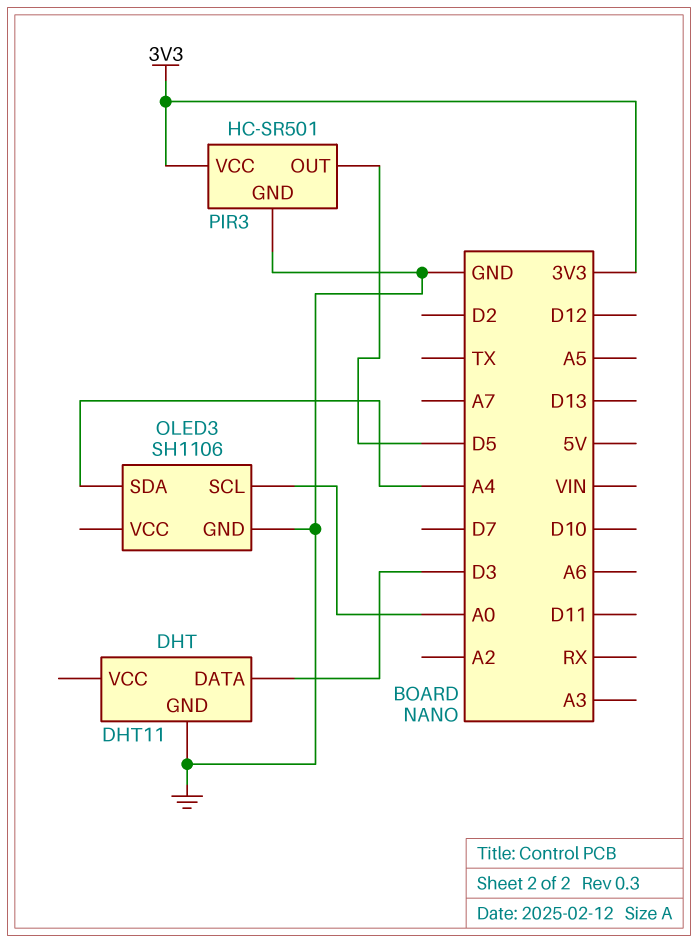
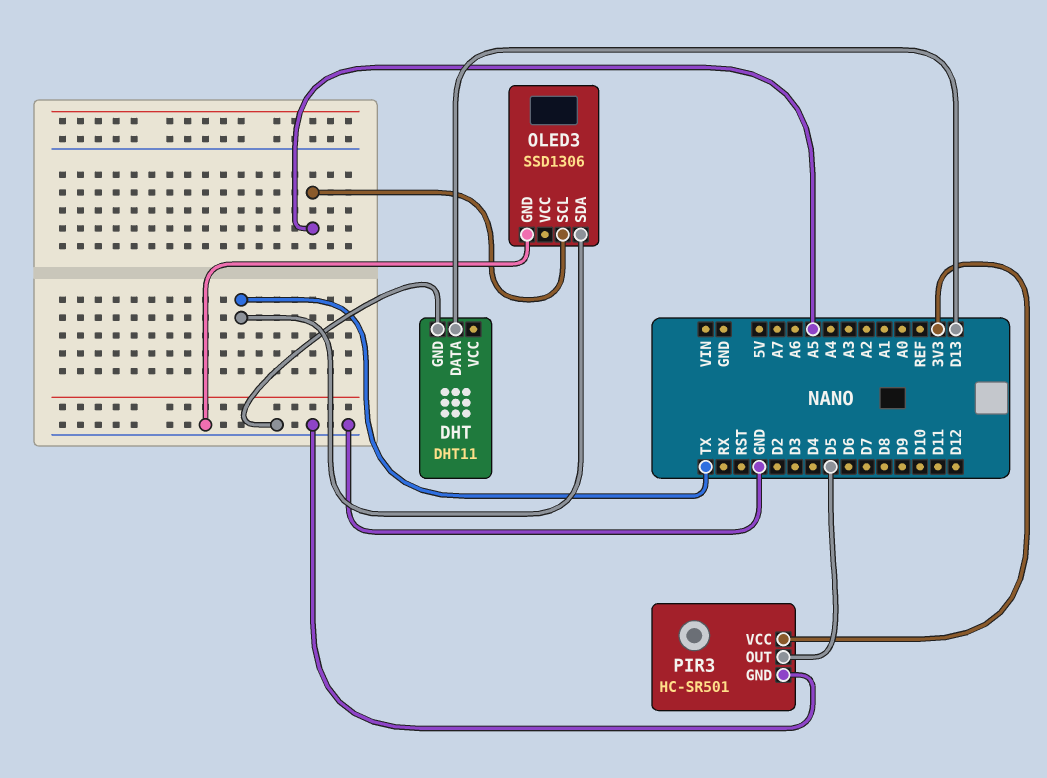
DHT pin DATA: D3 -> D13
OLED3: SH1106 -> SSD1306
OLED3 pin SCL: A0 -> A5
OLED3 pin SDA: A4 -> TX

